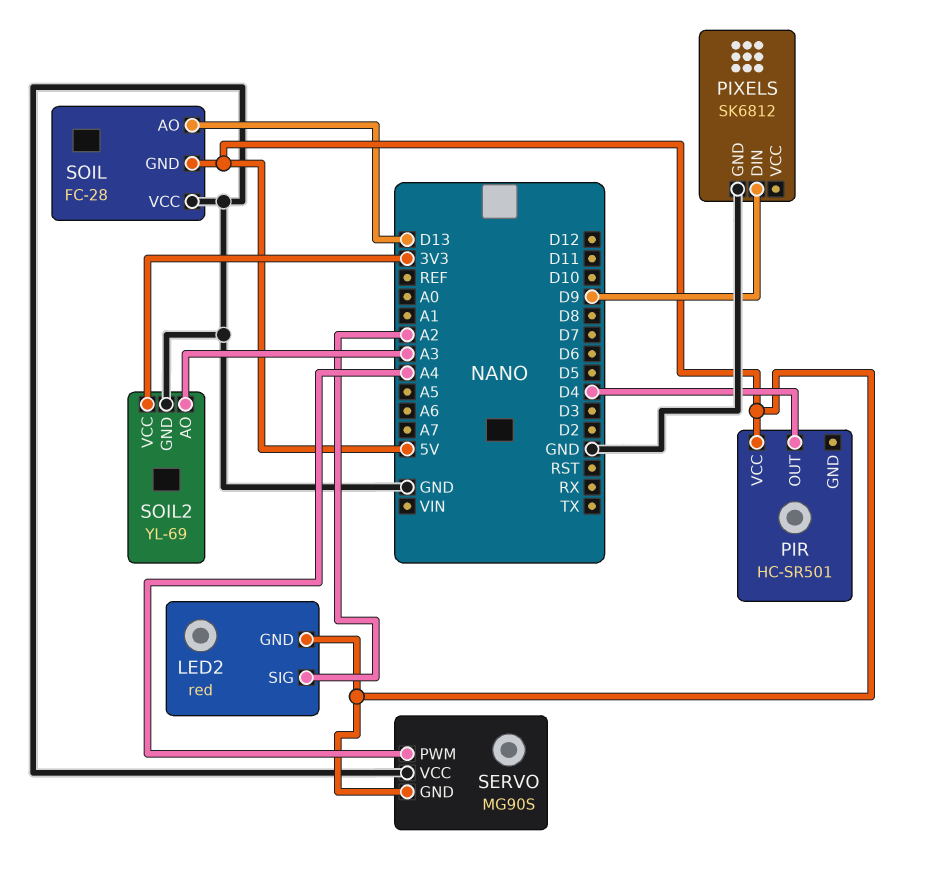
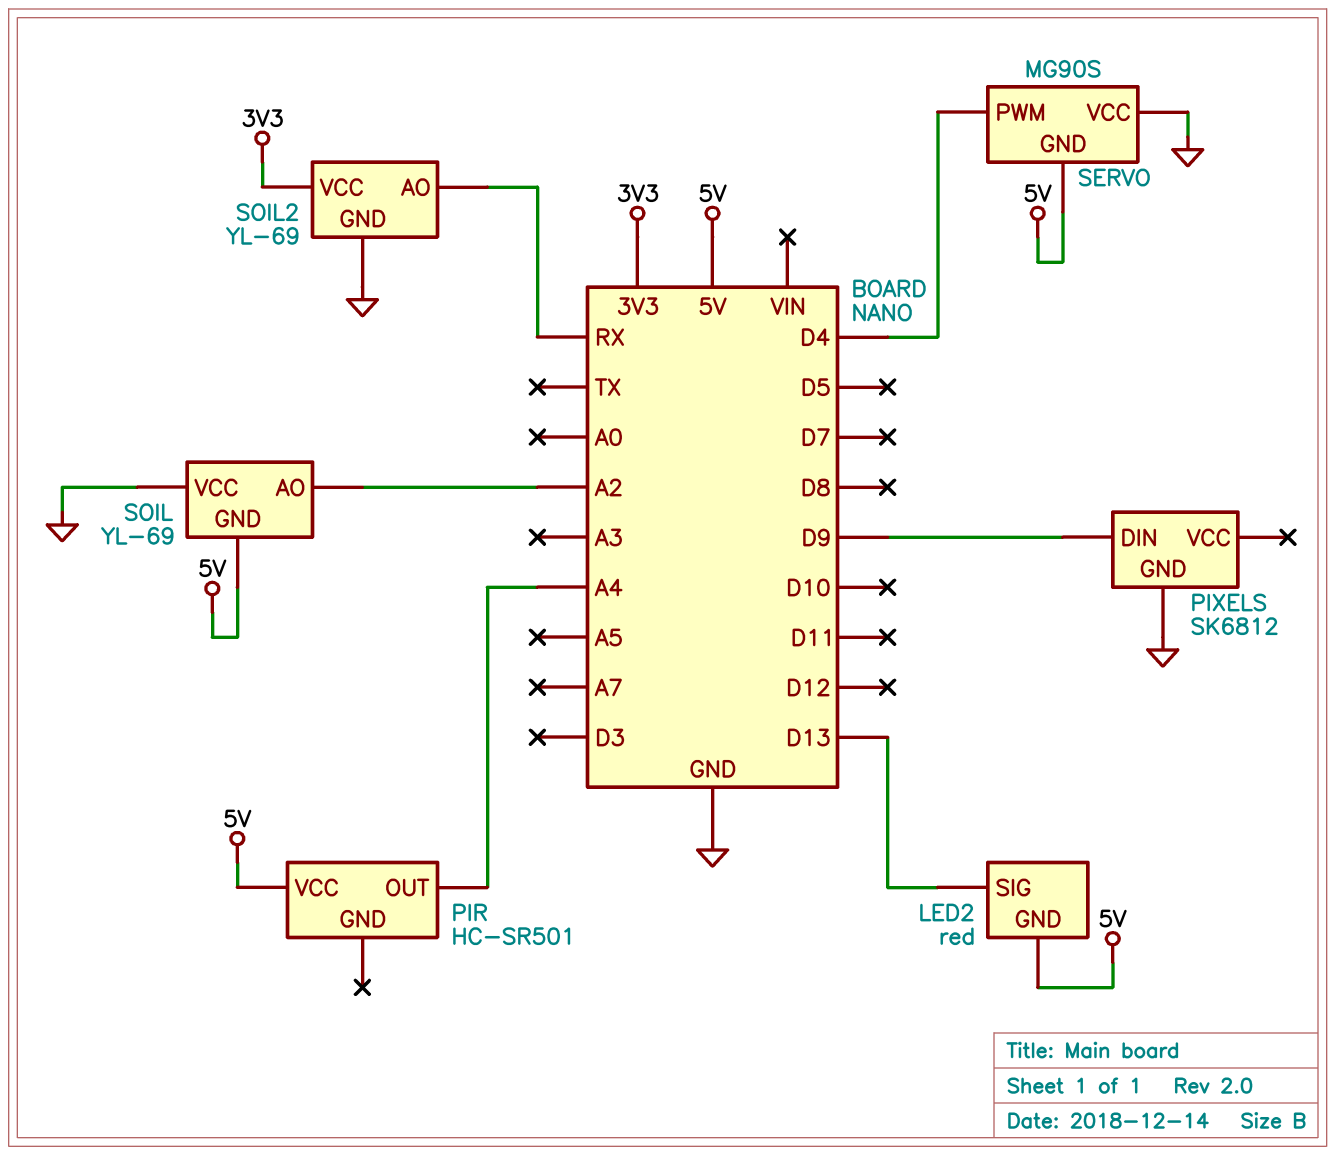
LED2 pin SIG: A2 -> D13
PIR pin OUT: D4 -> A4
SERVO pin PWM: A4 -> D4
SOIL: FC-28 -> YL-69
SOIL pin AO: D13 -> A2
SOIL2 pin AO: A3 -> RX

